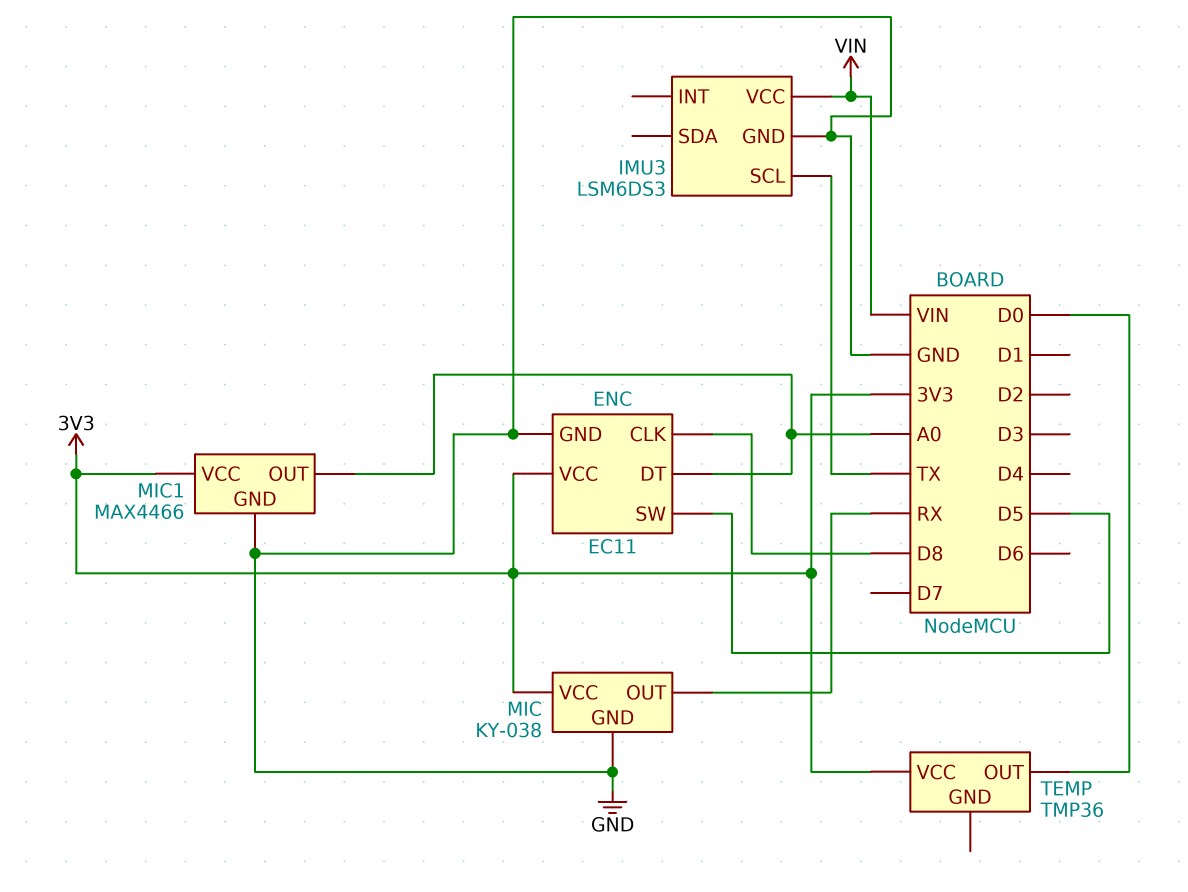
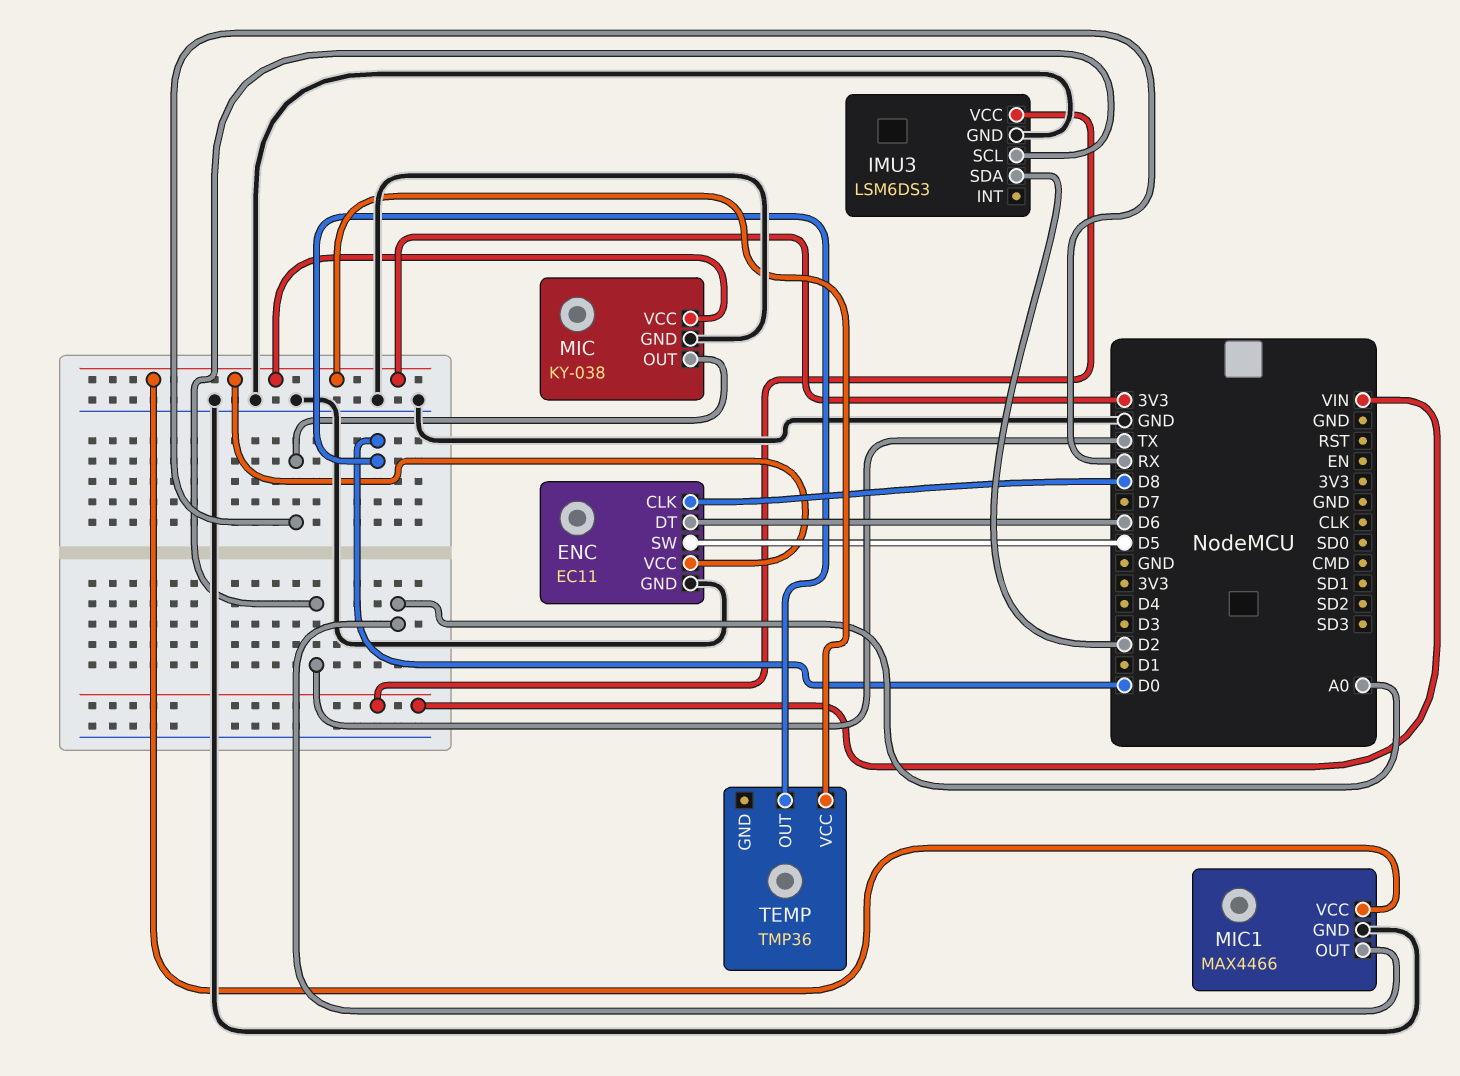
ENC pin DT: A0 -> D6
IMU3 pin SDA: none -> D2

